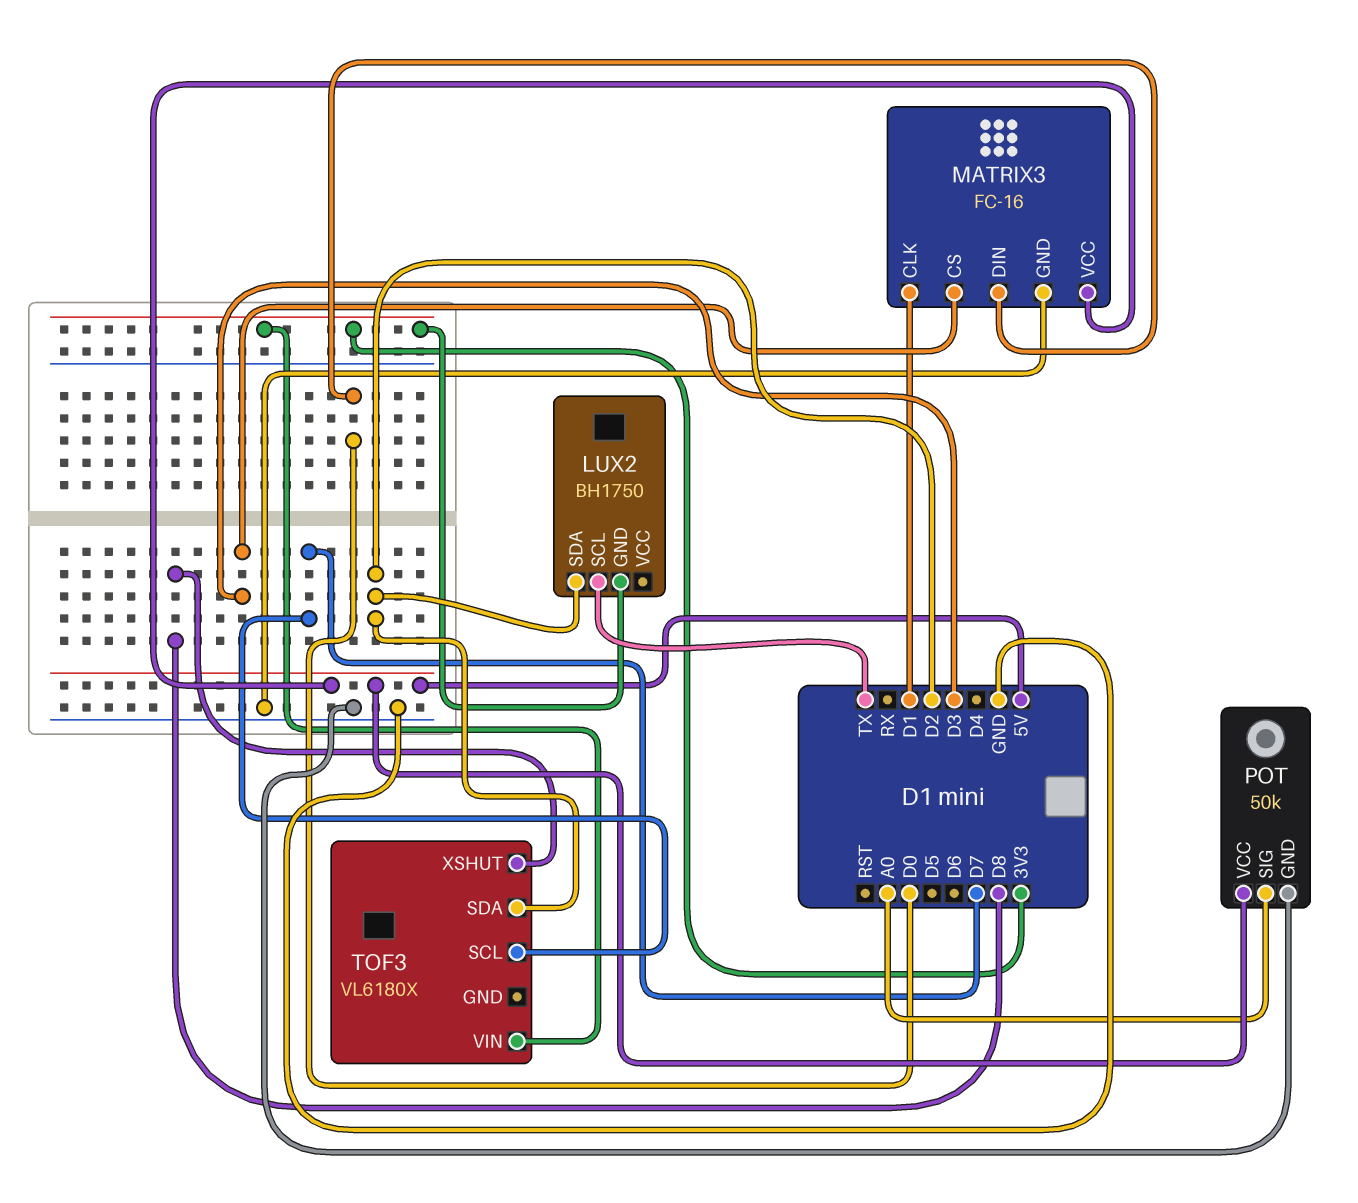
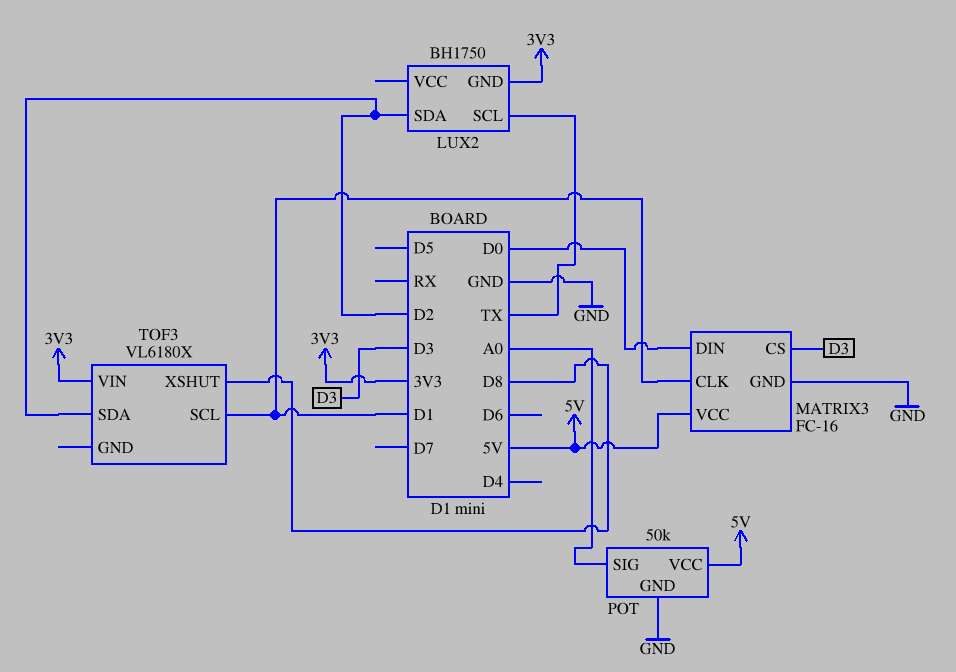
TOF3 pin SCL: D7 -> D1

